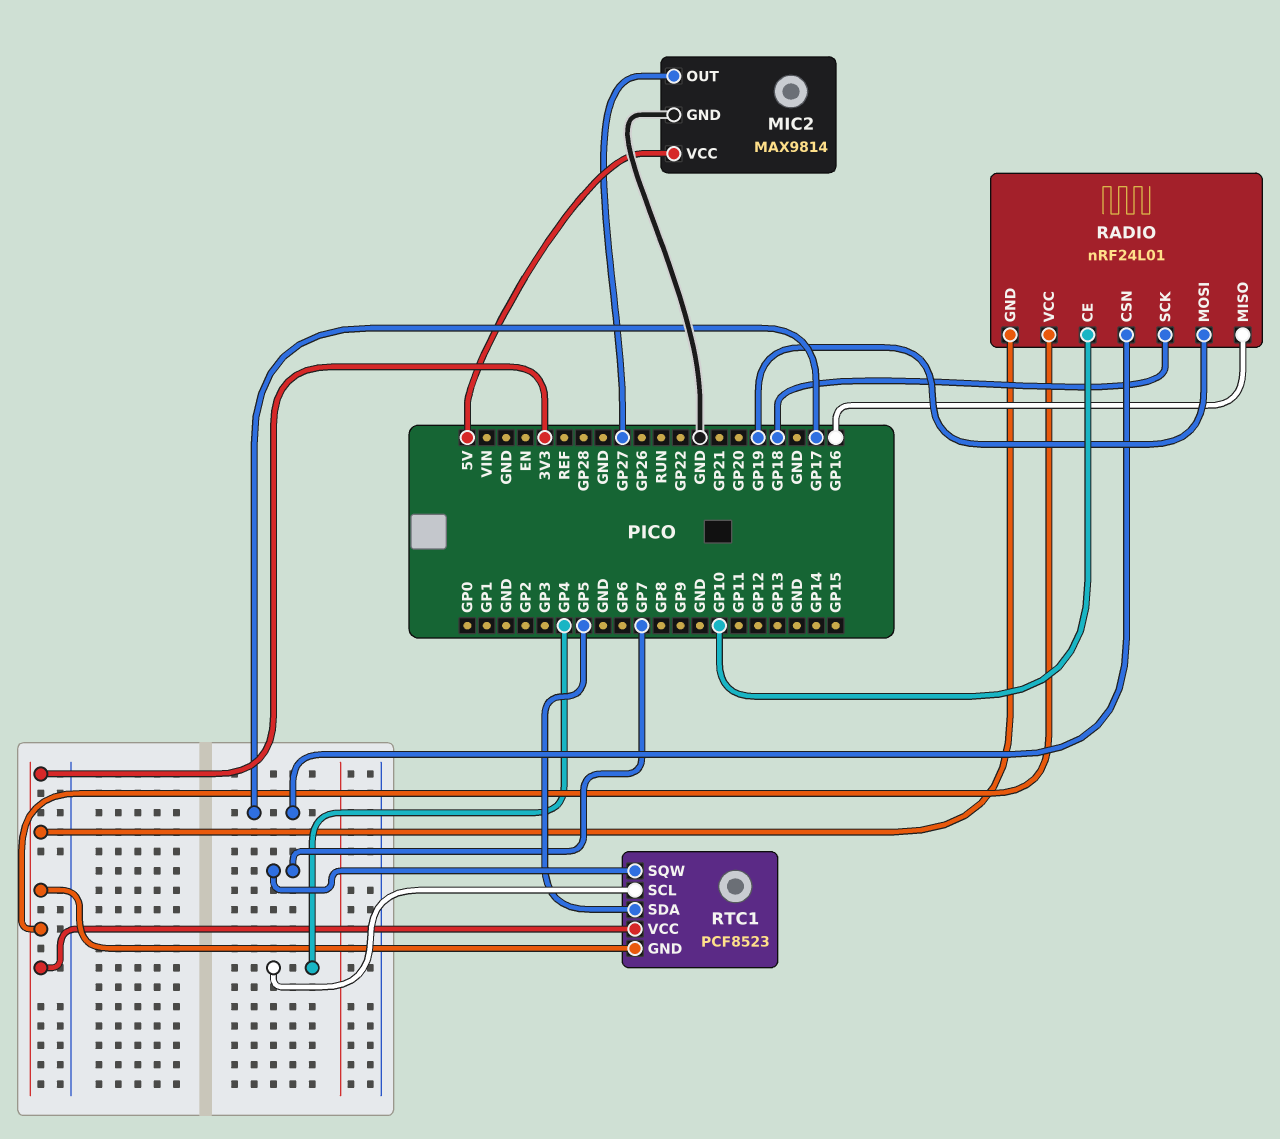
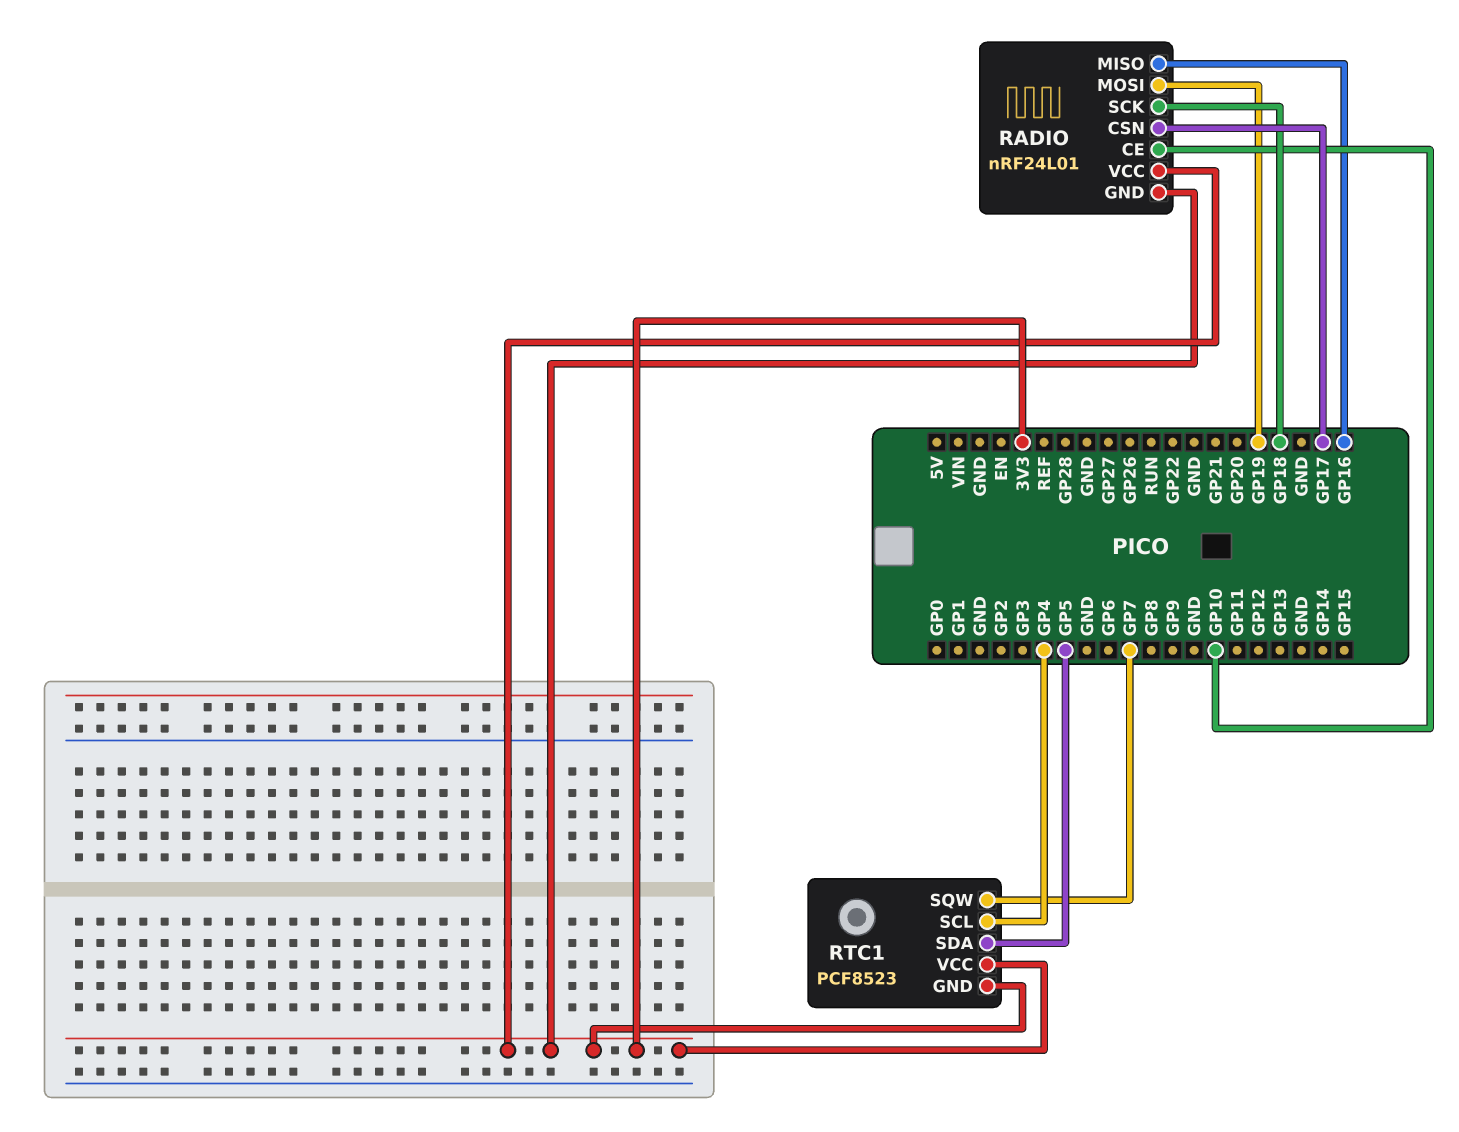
MIC2: MAX9814 -> none
MIC2 pin GND: GND -> none
MIC2 pin OUT: GP27 -> none
MIC2 pin VCC: 5V -> none

